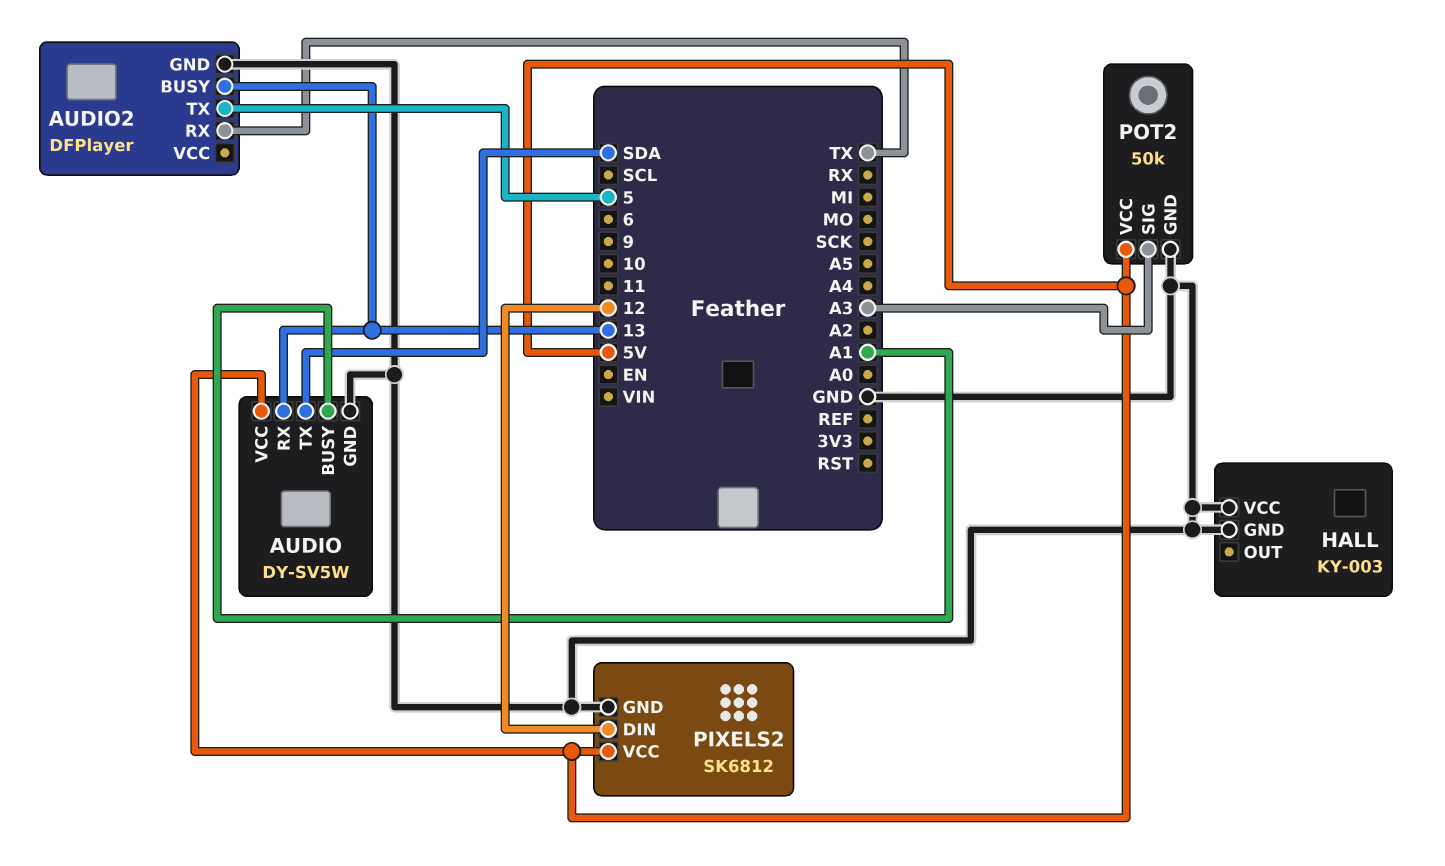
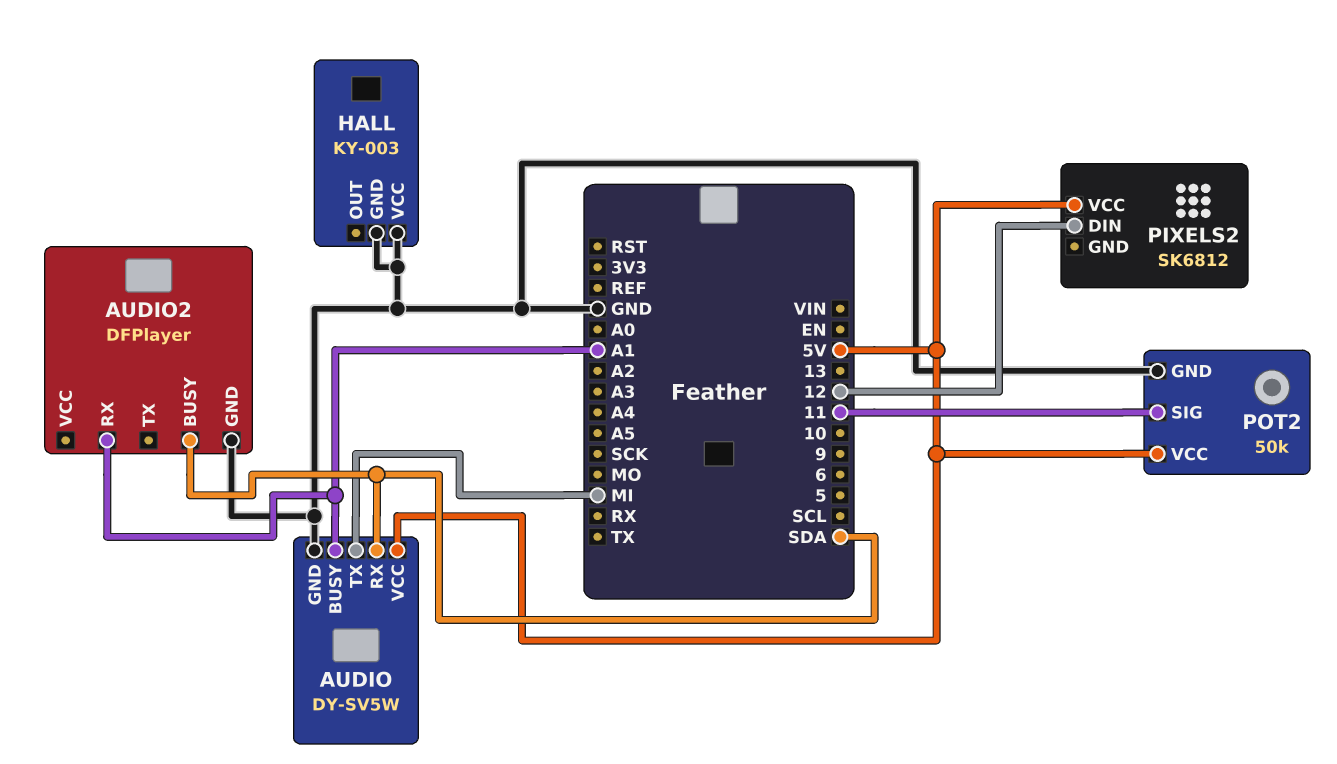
AUDIO pin RX: 13 -> SDA
AUDIO pin TX: SDA -> MI
AUDIO2 pin BUSY: 13 -> SDA
AUDIO2 pin RX: TX -> A1
AUDIO2 pin TX: 5 -> none
PIXELS2 pin GND: GND -> none
POT2 pin SIG: A3 -> 11

